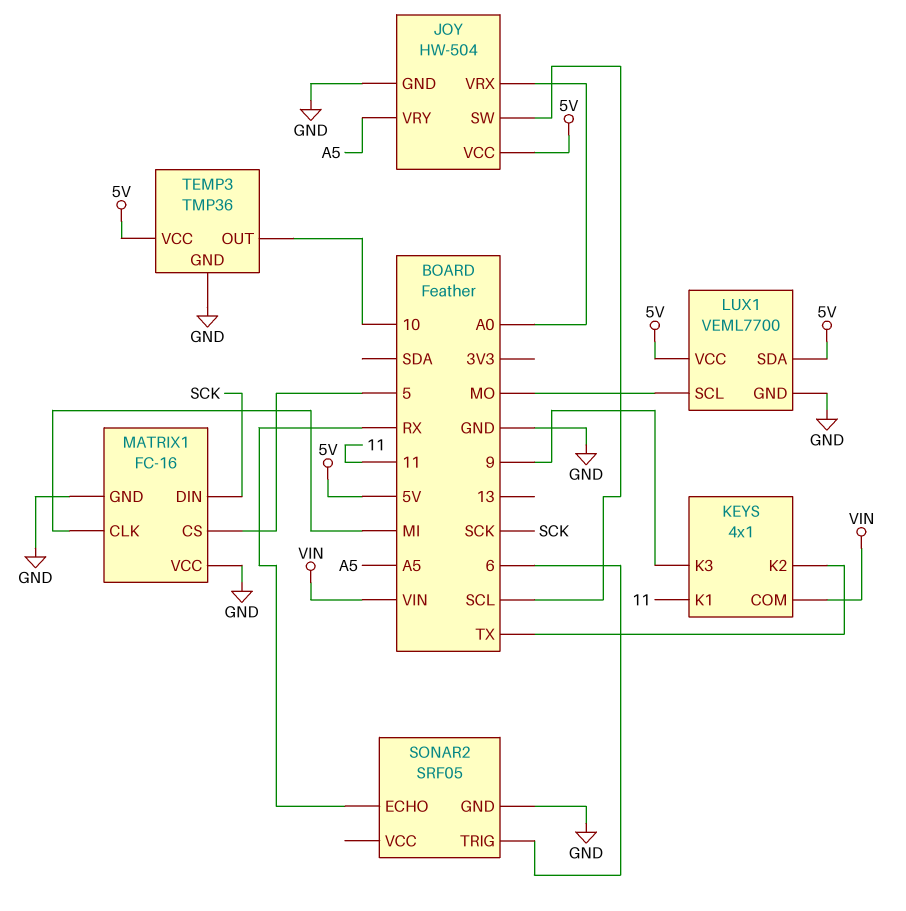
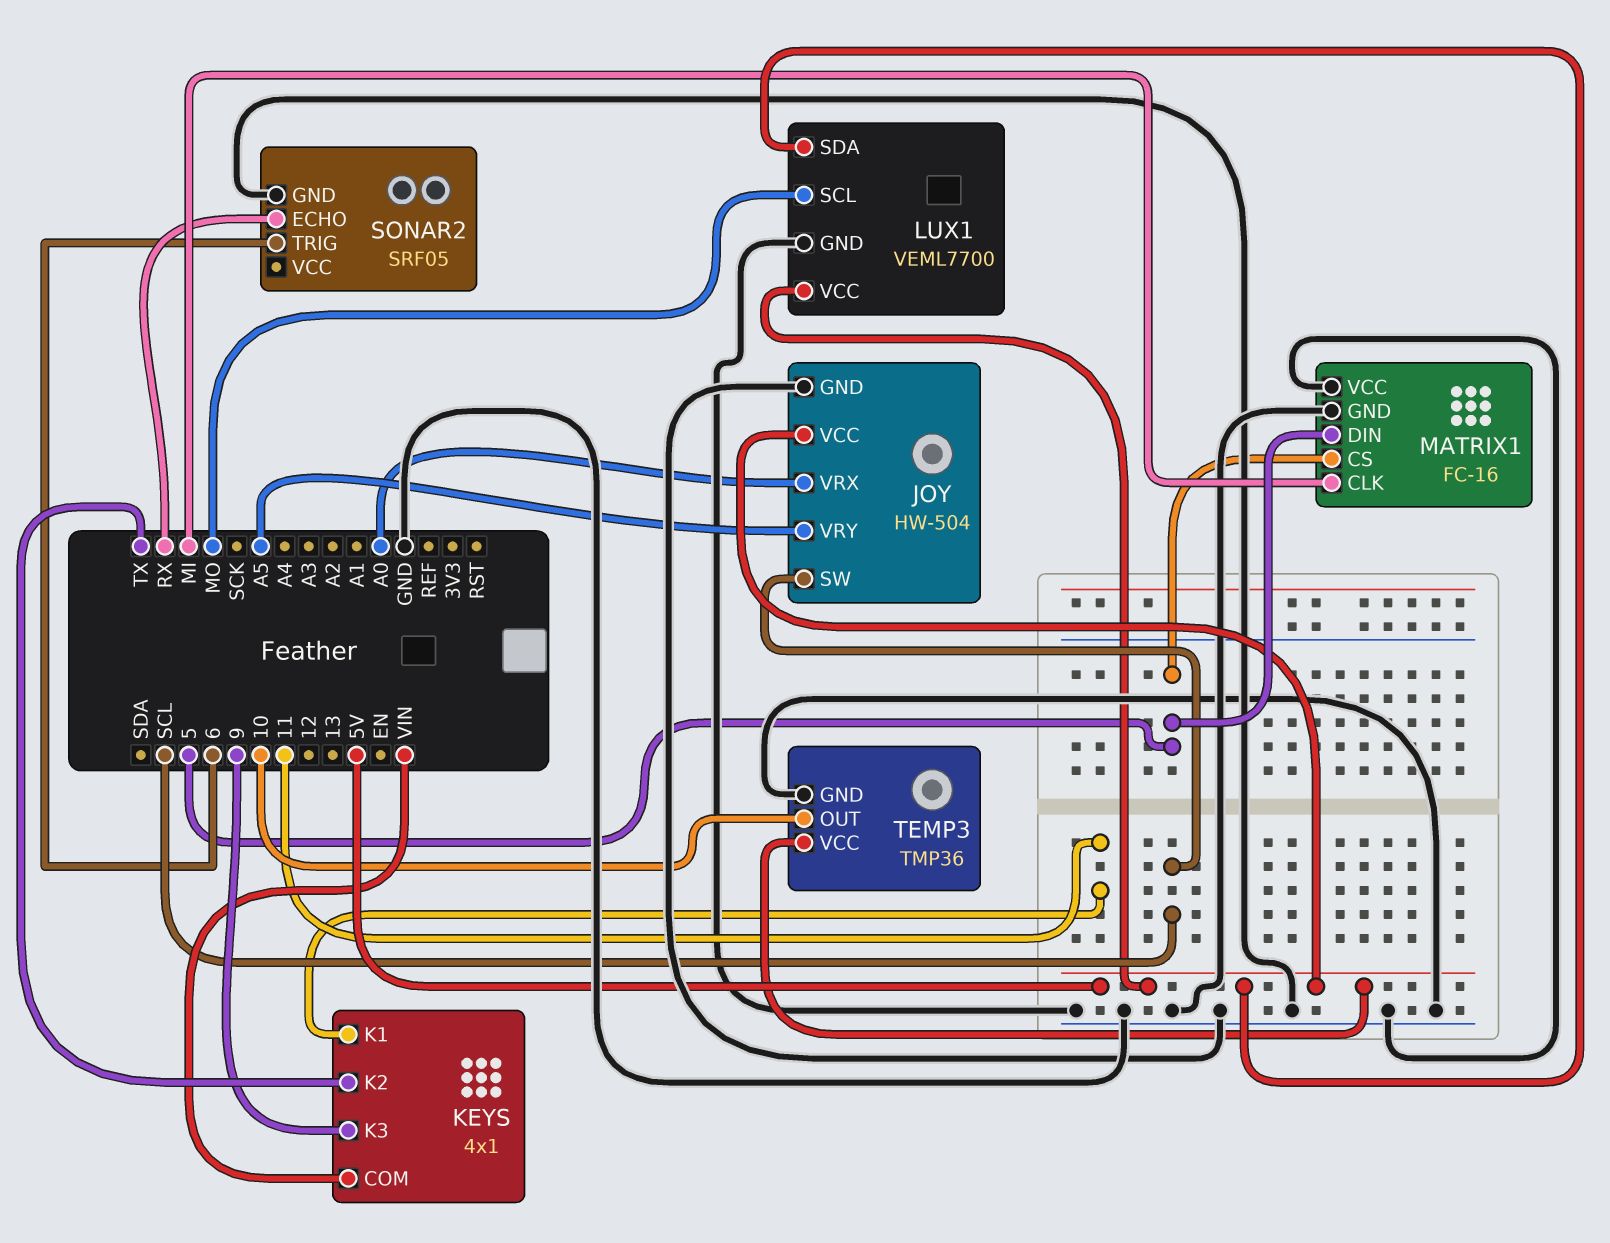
MATRIX1 pin DIN: SCK -> 5

